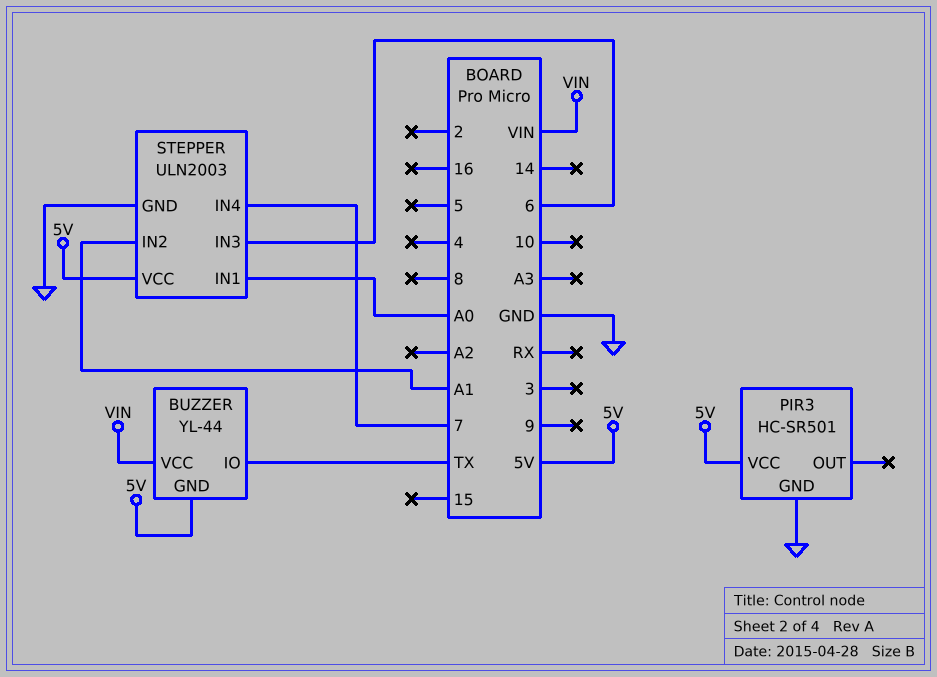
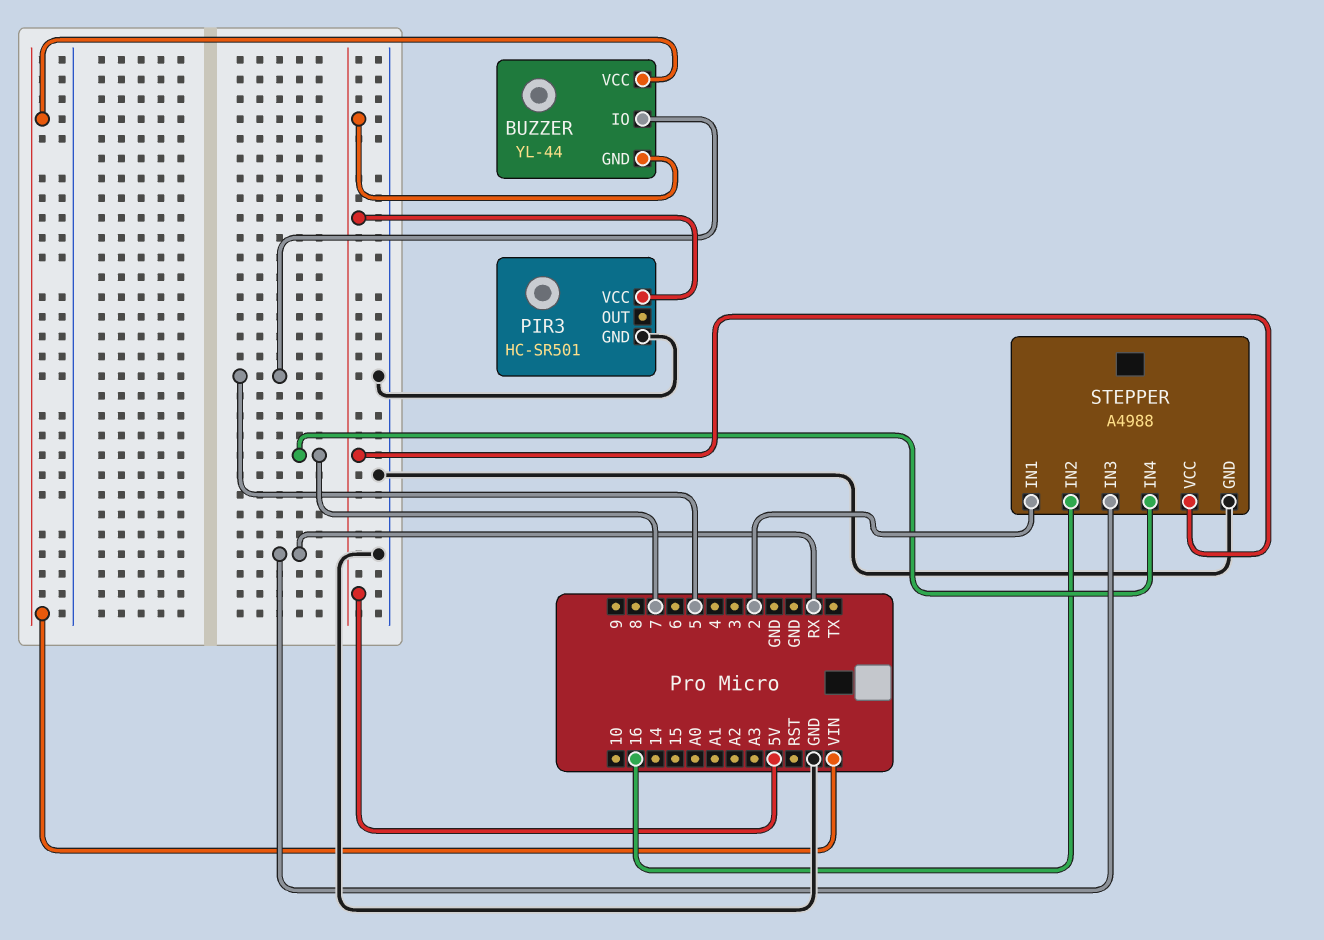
BUZZER pin IO: TX -> 5
STEPPER: ULN2003 -> A4988
STEPPER pin IN1: A0 -> 2
STEPPER pin IN2: A1 -> 16
STEPPER pin IN3: 6 -> RX

